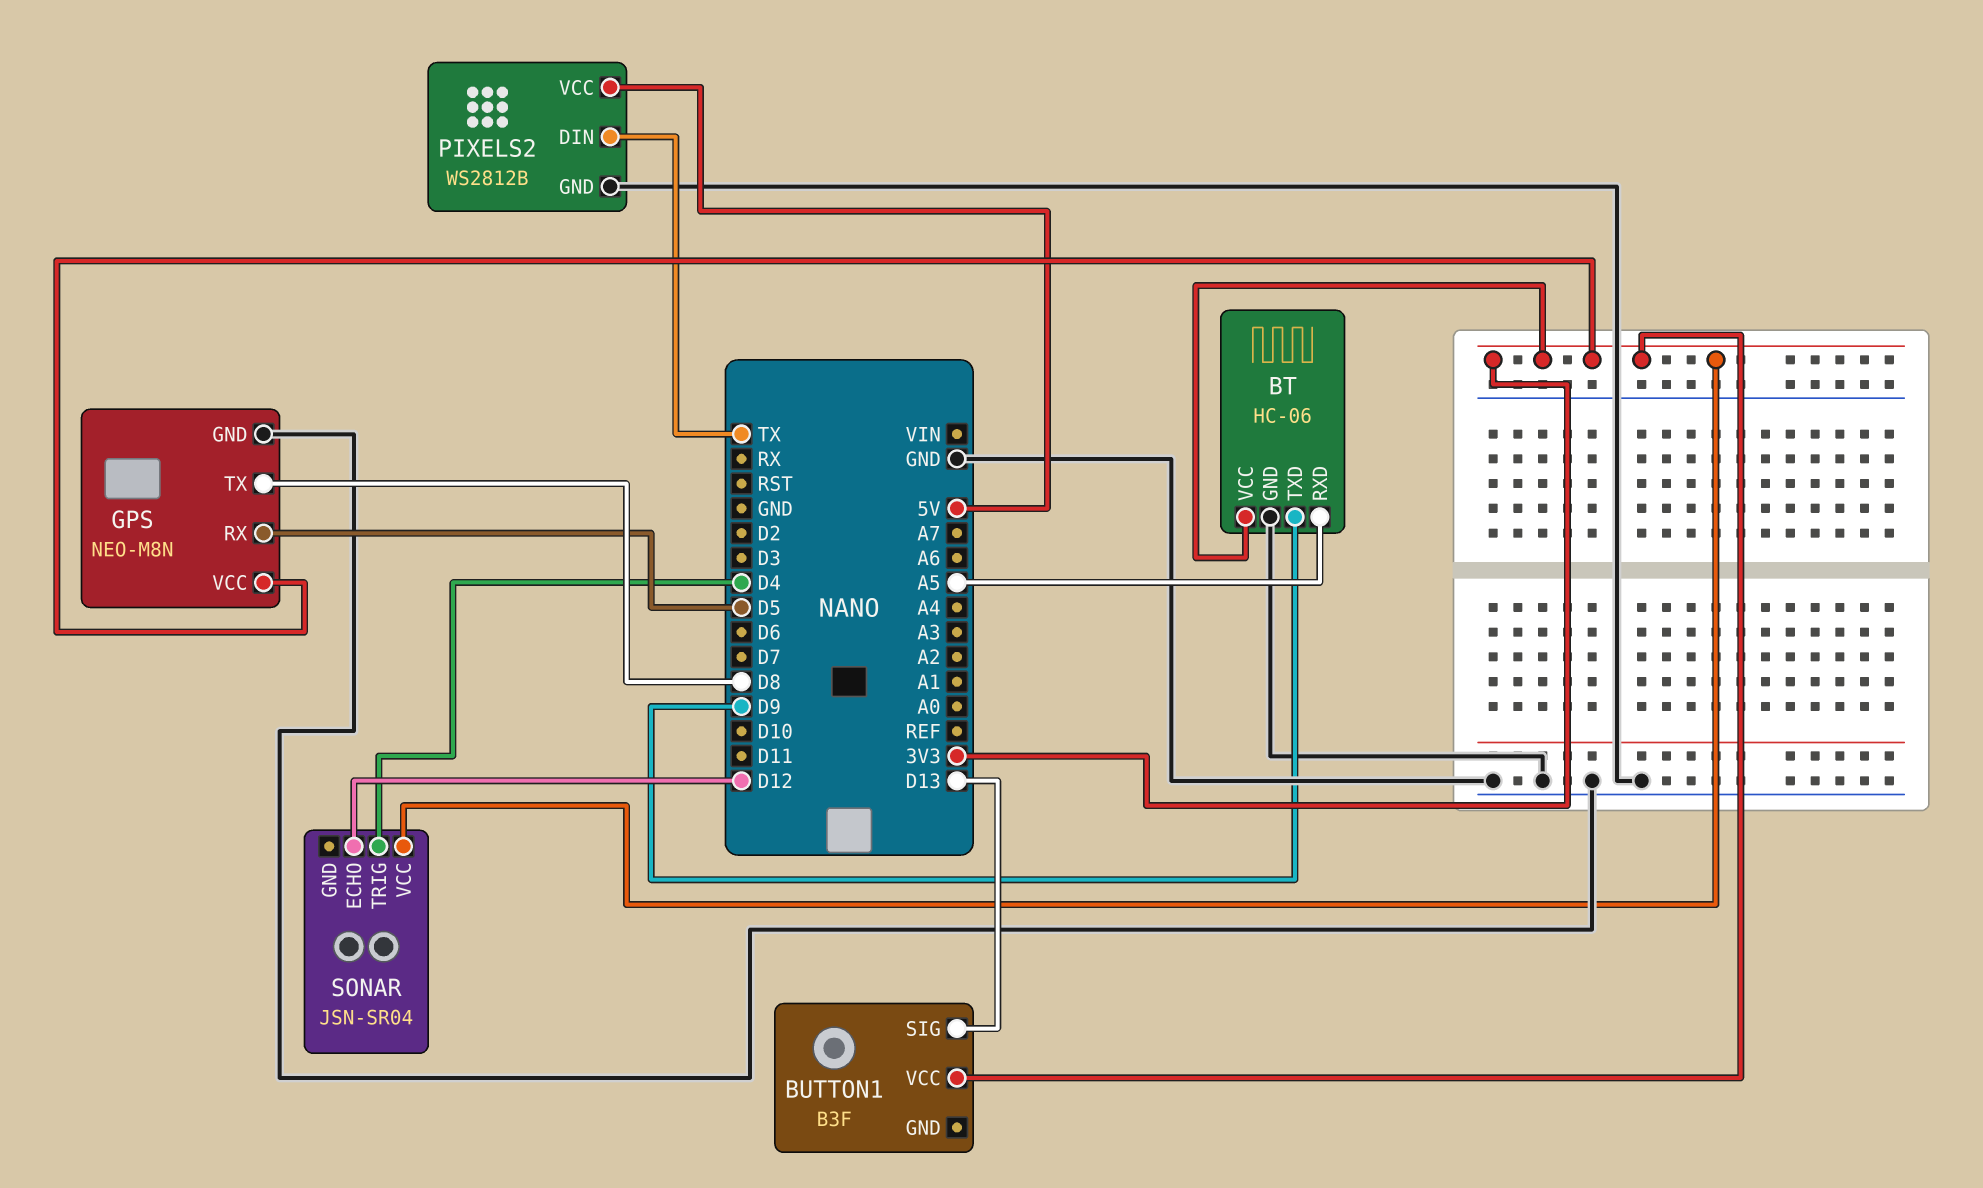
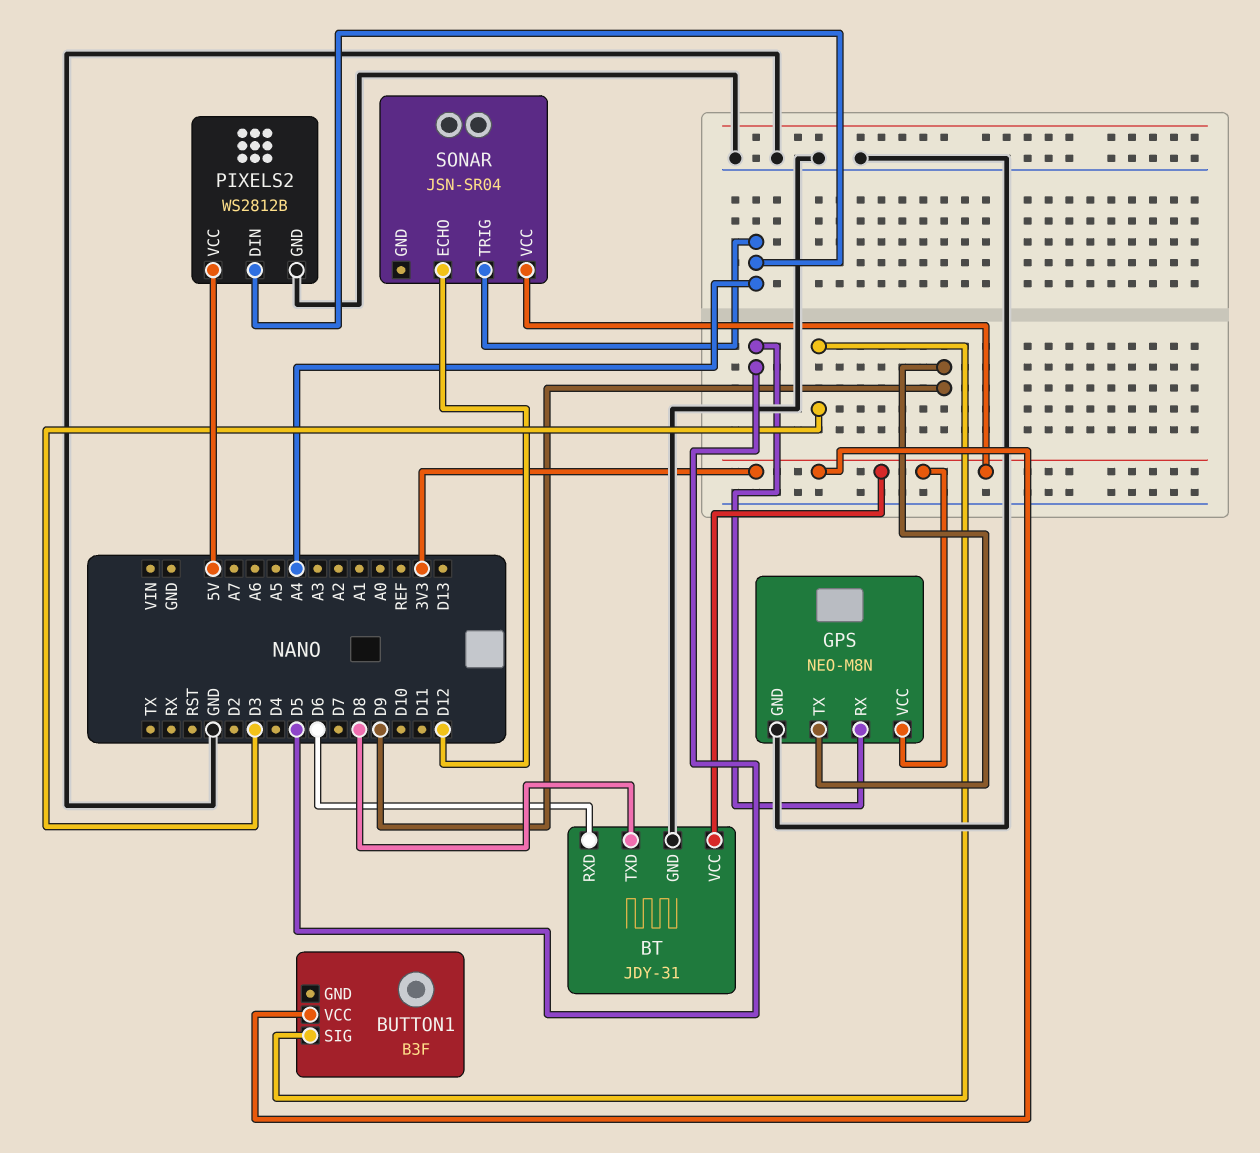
BT: HC-06 -> JDY-31
BT pin RXD: A5 -> D6
BT pin TXD: D9 -> D8
BUTTON1 pin SIG: D13 -> D3
GPS pin TX: D8 -> D9
PIXELS2 pin DIN: TX -> A4
SONAR pin TRIG: D4 -> A4

